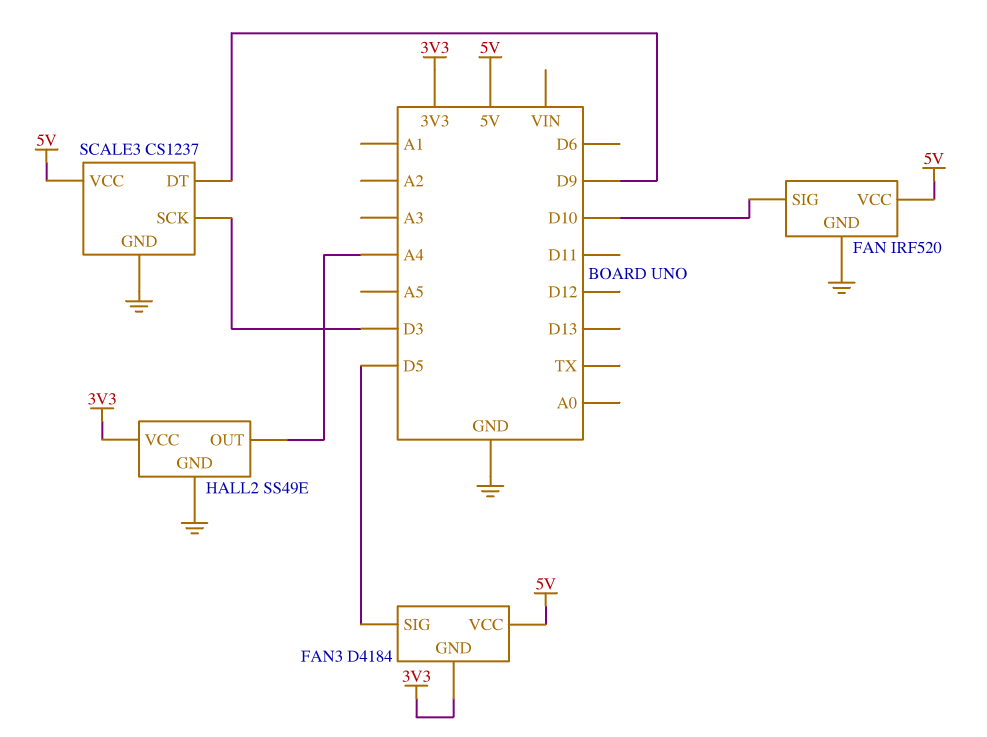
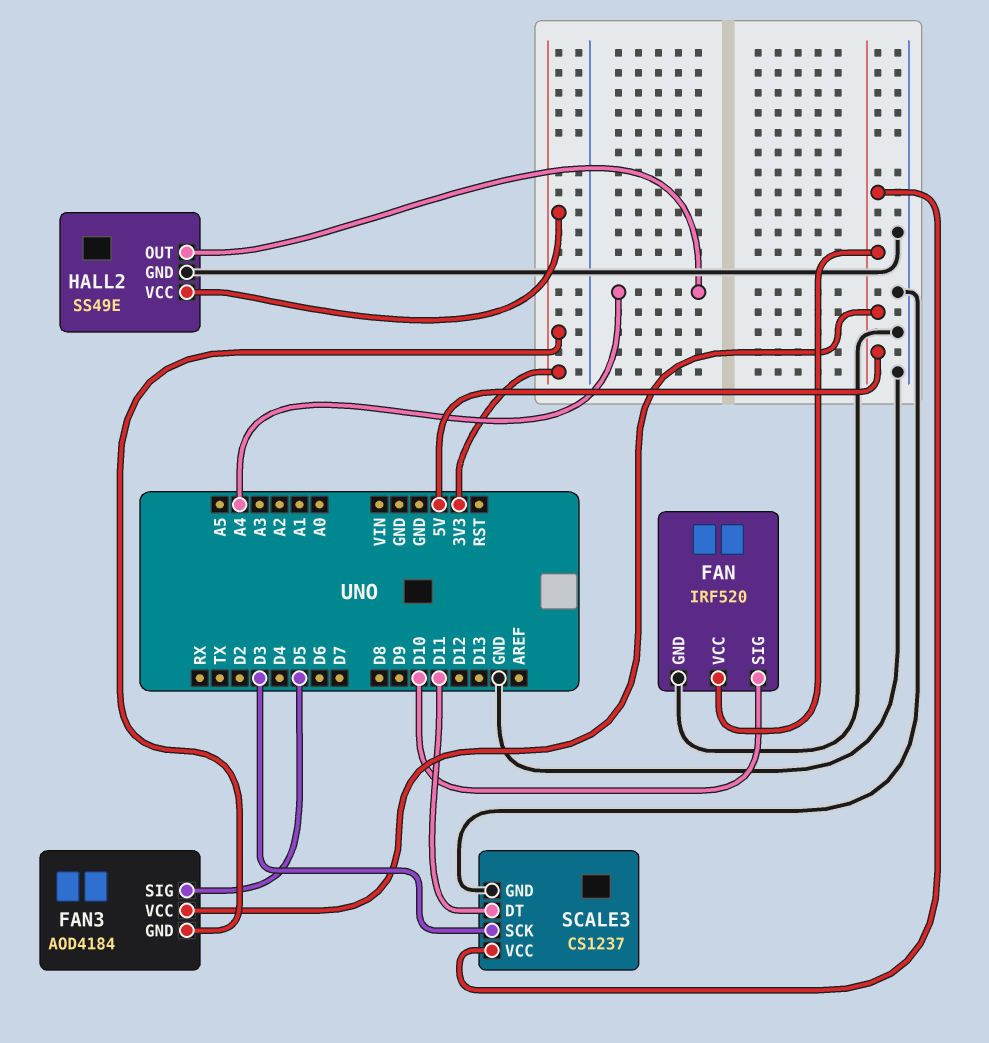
FAN3: D4184 -> AOD4184
SCALE3 pin DT: D9 -> D11

